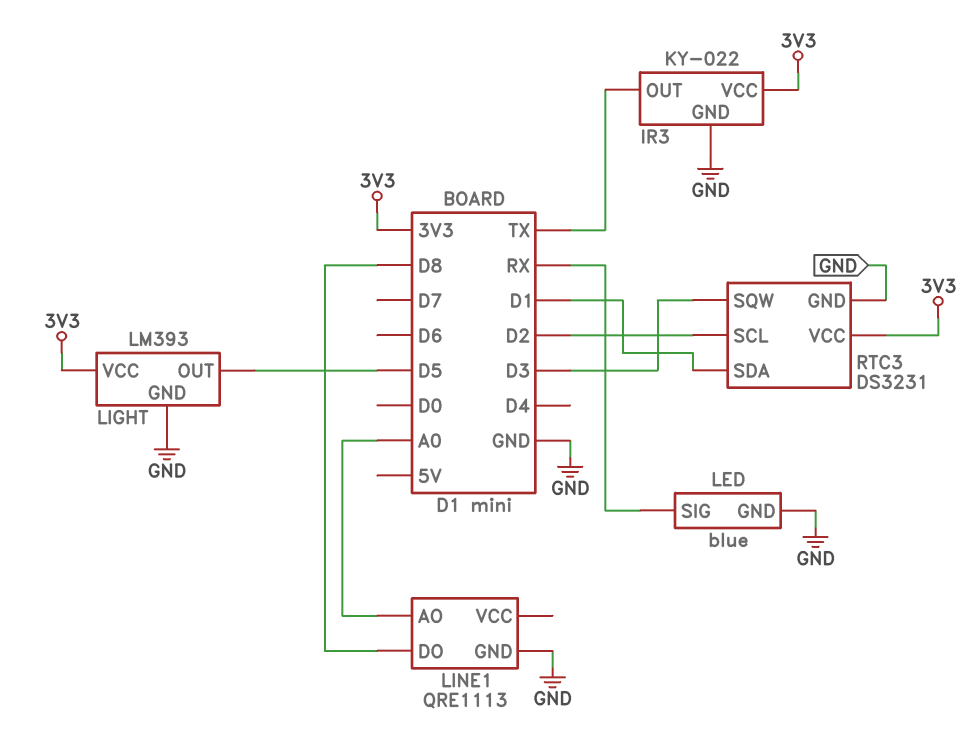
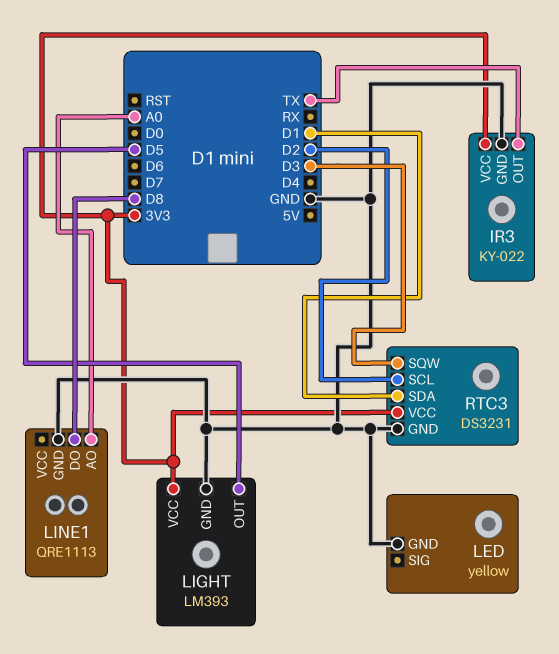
LED: blue -> yellow
LED pin SIG: RX -> none

